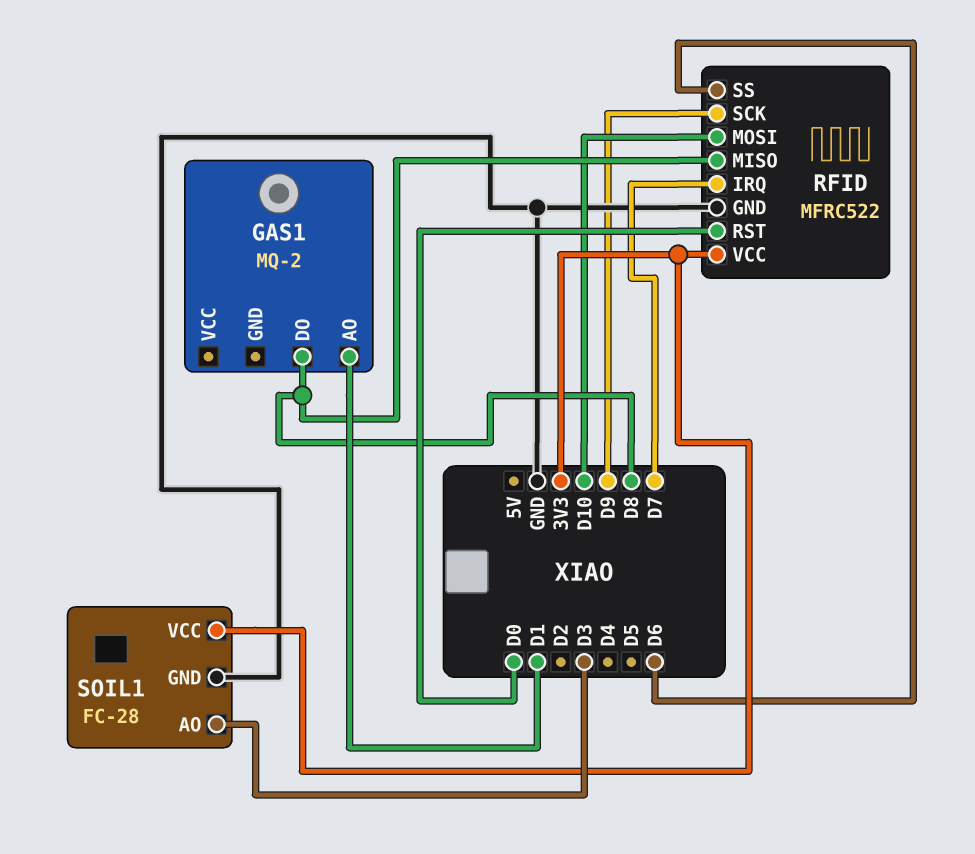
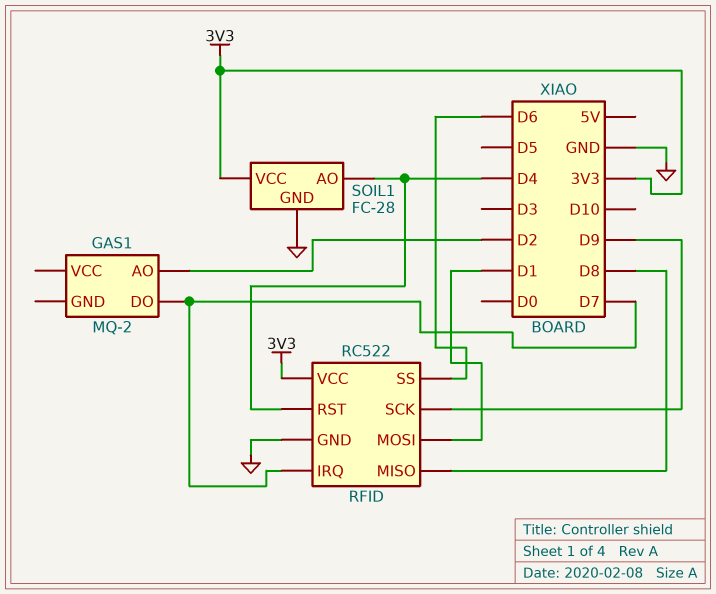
GAS1 pin AO: D1 -> D2
GAS1 pin DO: D8 -> D7
RFID: MFRC522 -> RC522
RFID pin MOSI: D10 -> D1
RFID pin RST: D0 -> D4
SOIL1 pin AO: D3 -> D4

